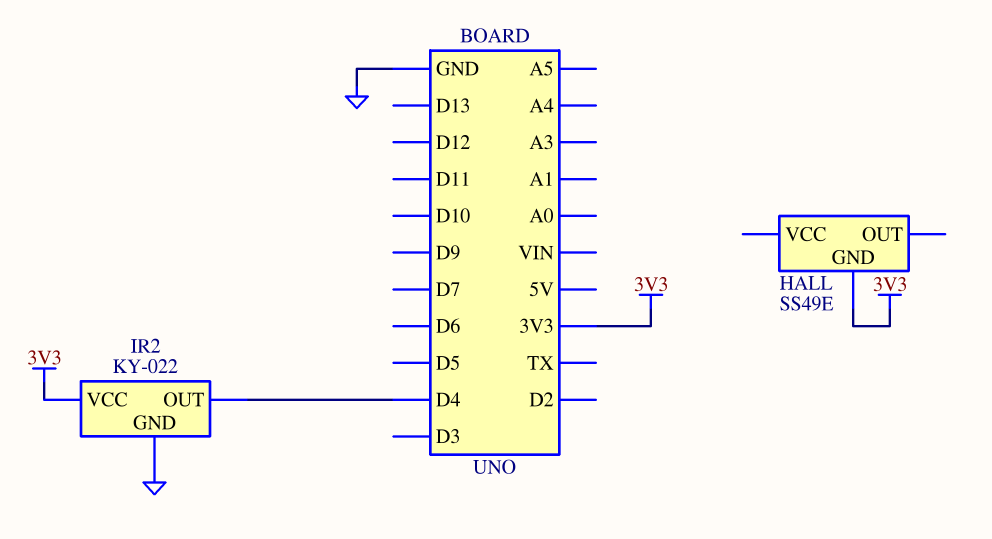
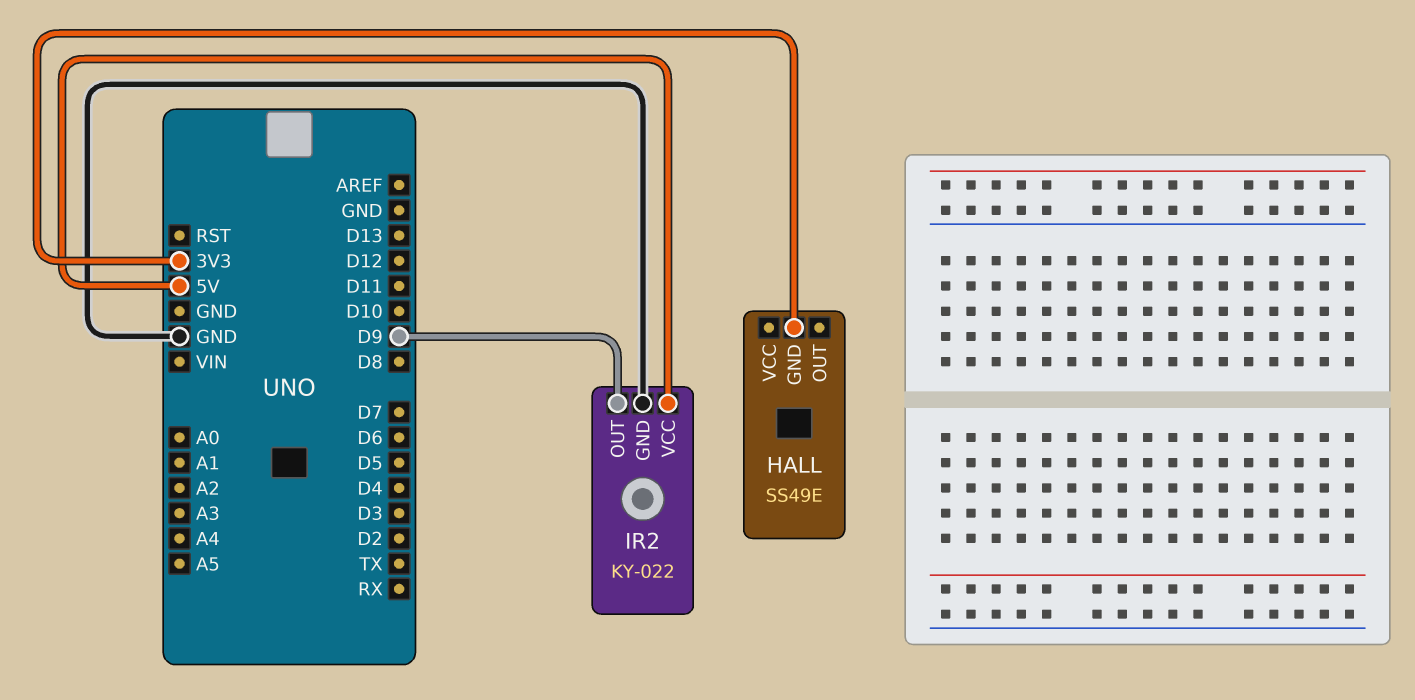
IR2 pin OUT: D4 -> D9
IR2 pin VCC: 3V3 -> 5V

